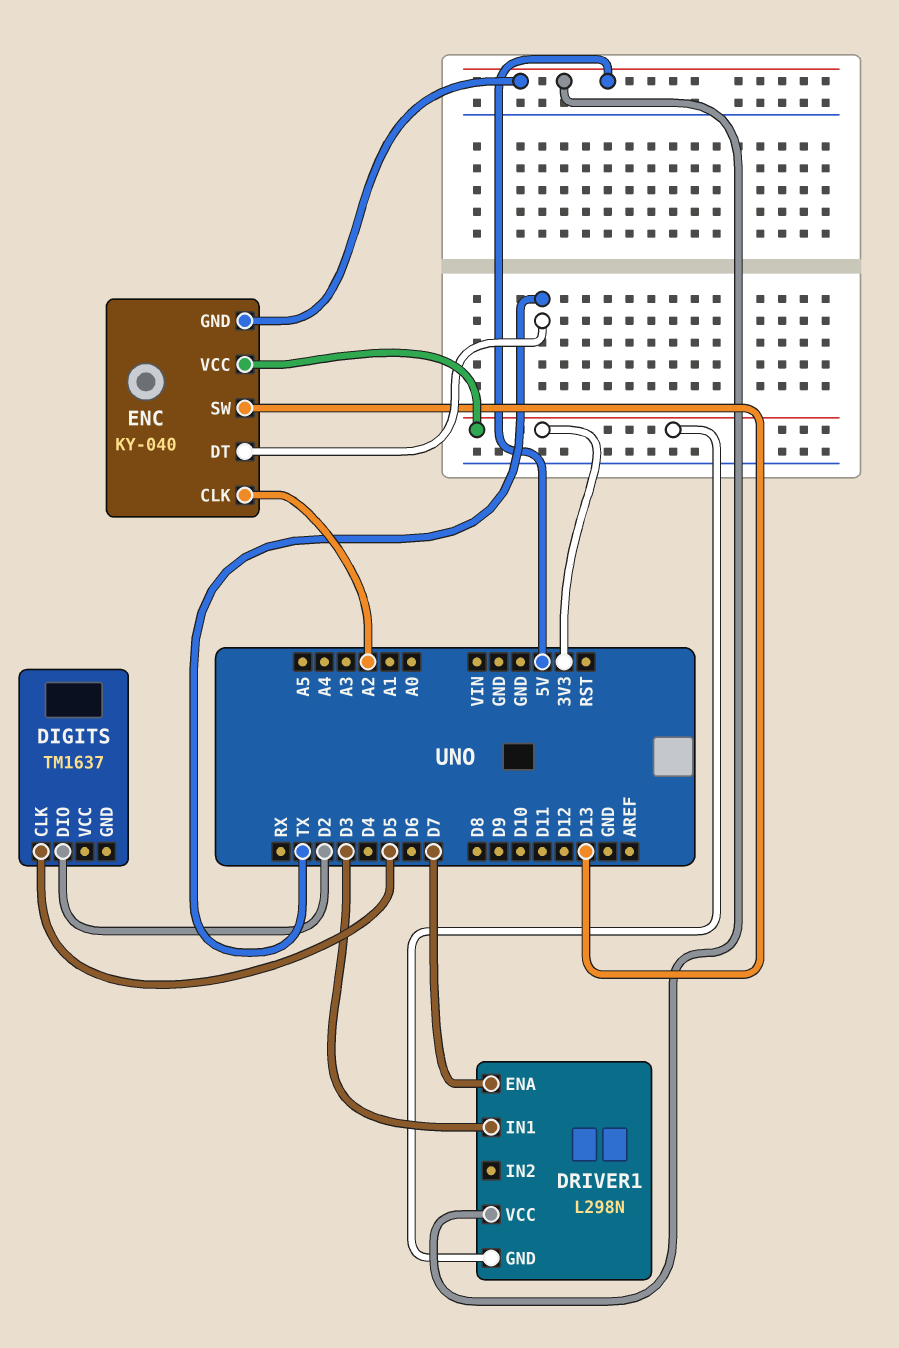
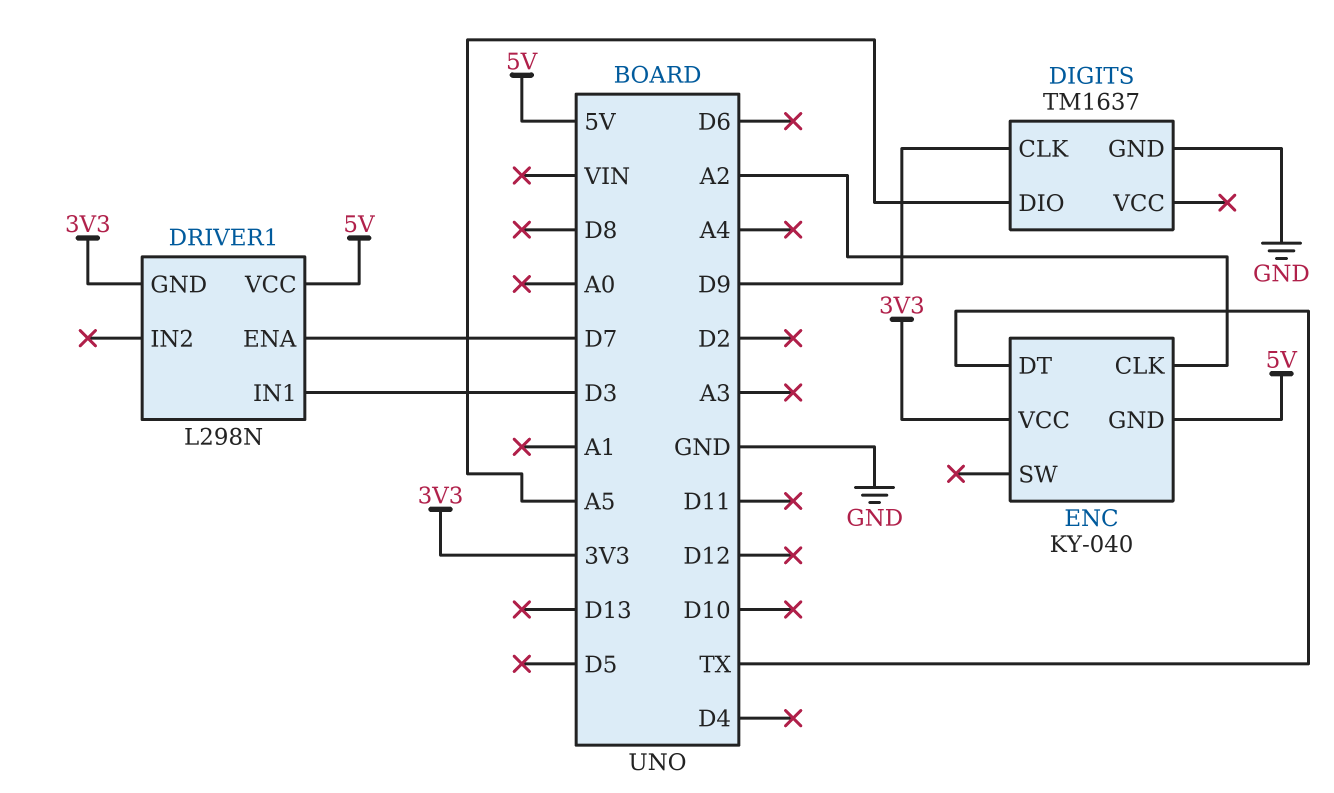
DIGITS pin CLK: D5 -> D9
DIGITS pin DIO: D2 -> A5
DIGITS pin GND: none -> GND
ENC pin SW: D13 -> none

